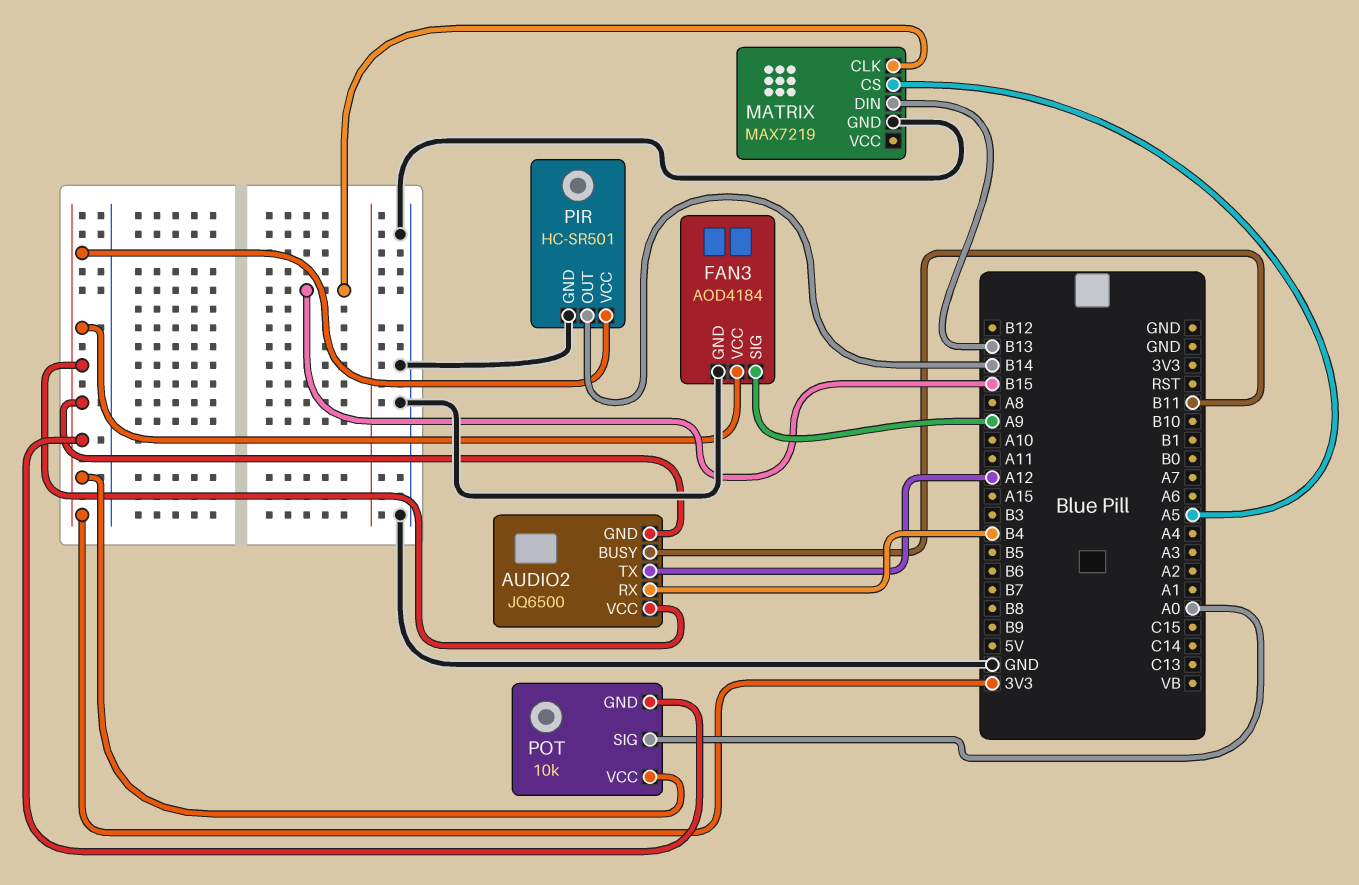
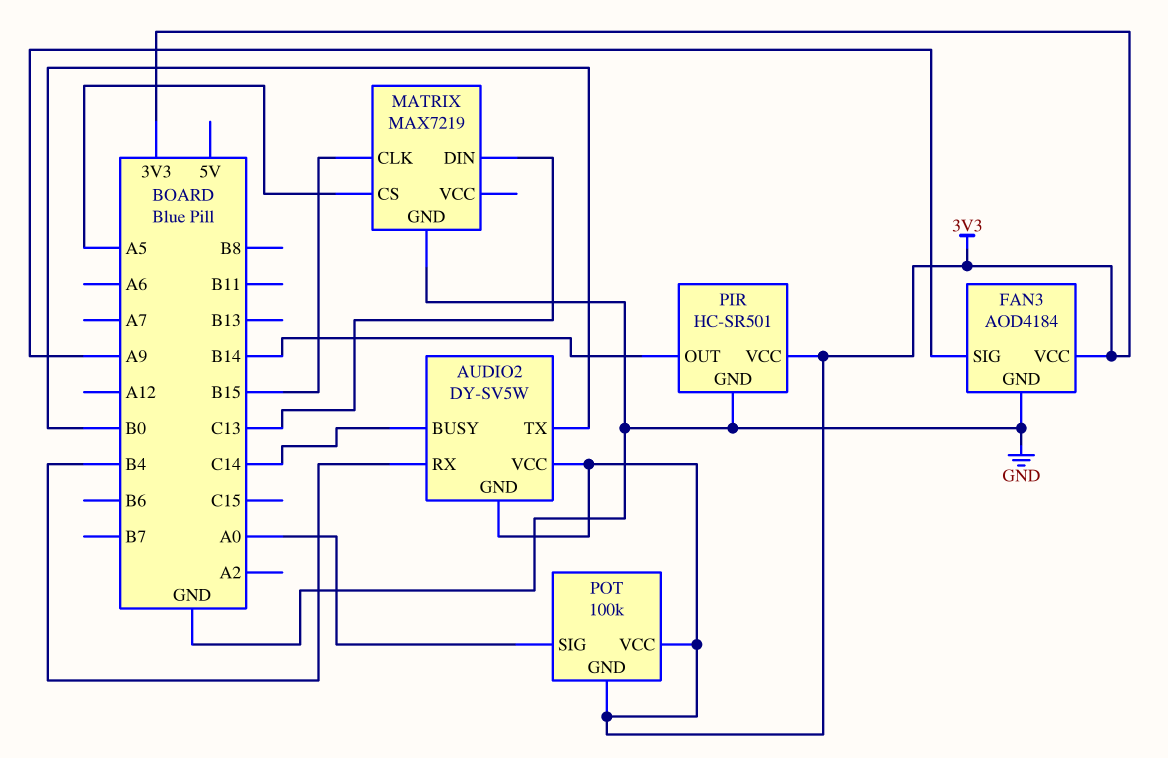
AUDIO2: JQ6500 -> DY-SV5W
AUDIO2 pin BUSY: B11 -> C14
AUDIO2 pin TX: A12 -> B0
MATRIX pin DIN: B13 -> C13
POT: 10k -> 100k

